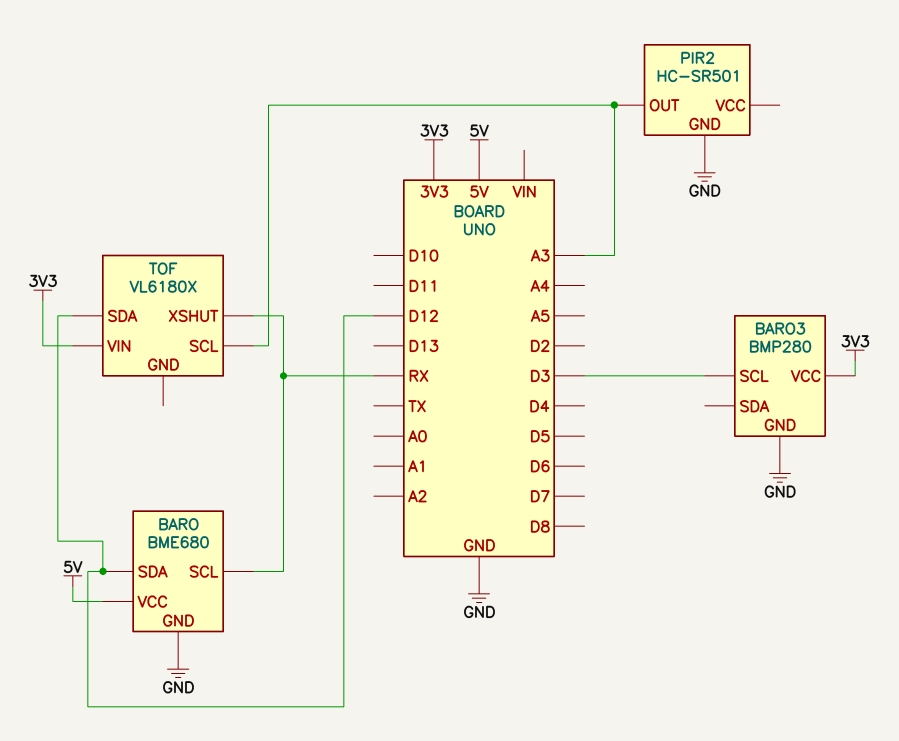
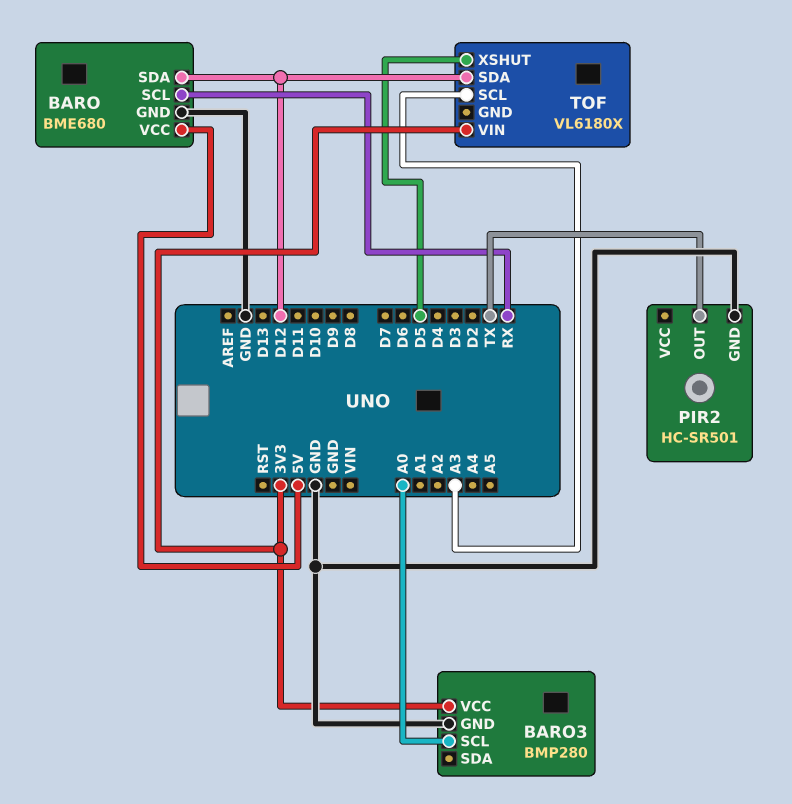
BARO3 pin SCL: D3 -> A0
PIR2 pin OUT: A3 -> TX
TOF pin XSHUT: RX -> D5

